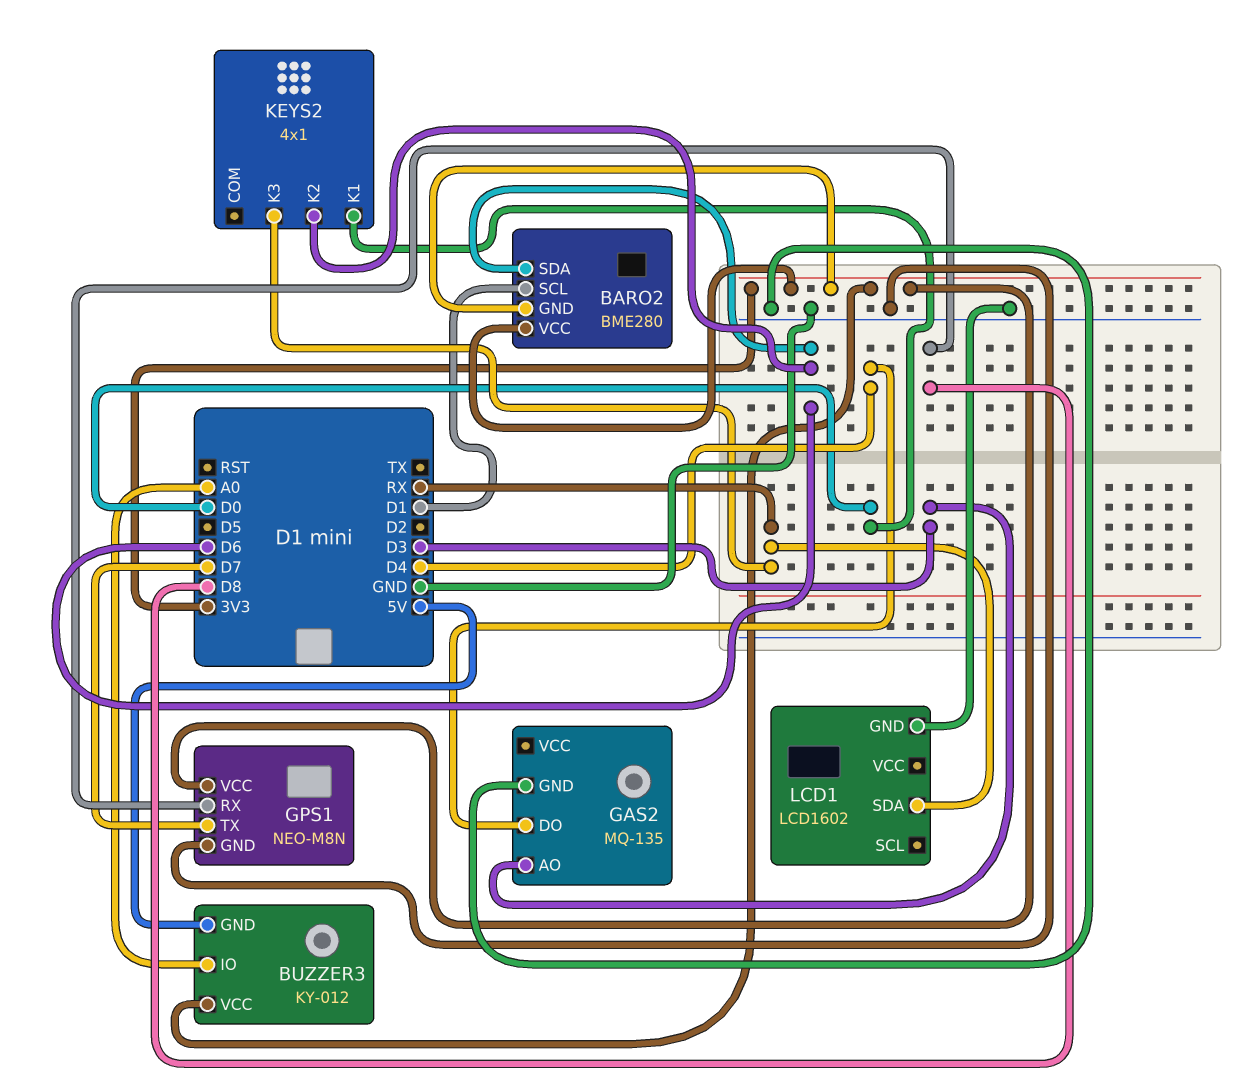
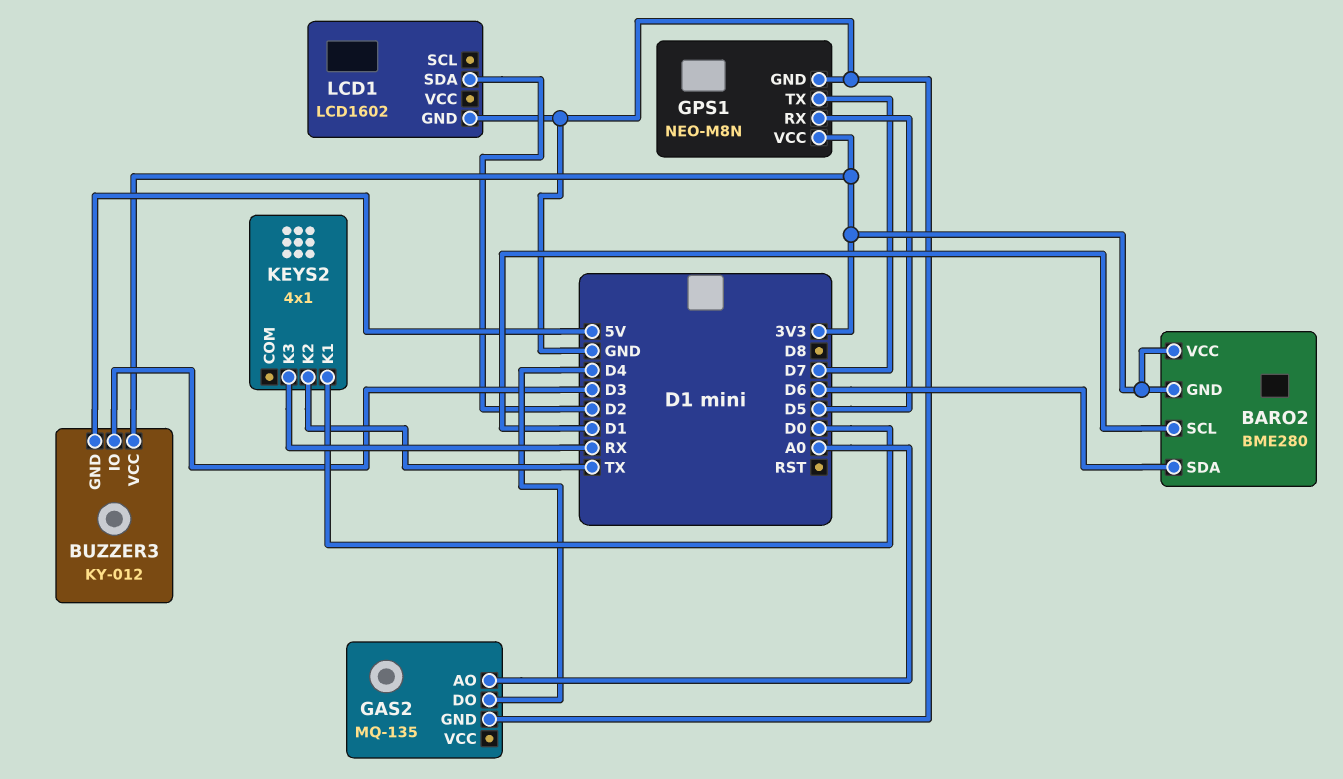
BUZZER3 pin IO: A0 -> D3
GAS2 pin AO: D3 -> A0
GPS1 pin RX: D8 -> D5
KEYS2 pin K2: D6 -> TX
LCD1 pin SDA: RX -> D2

